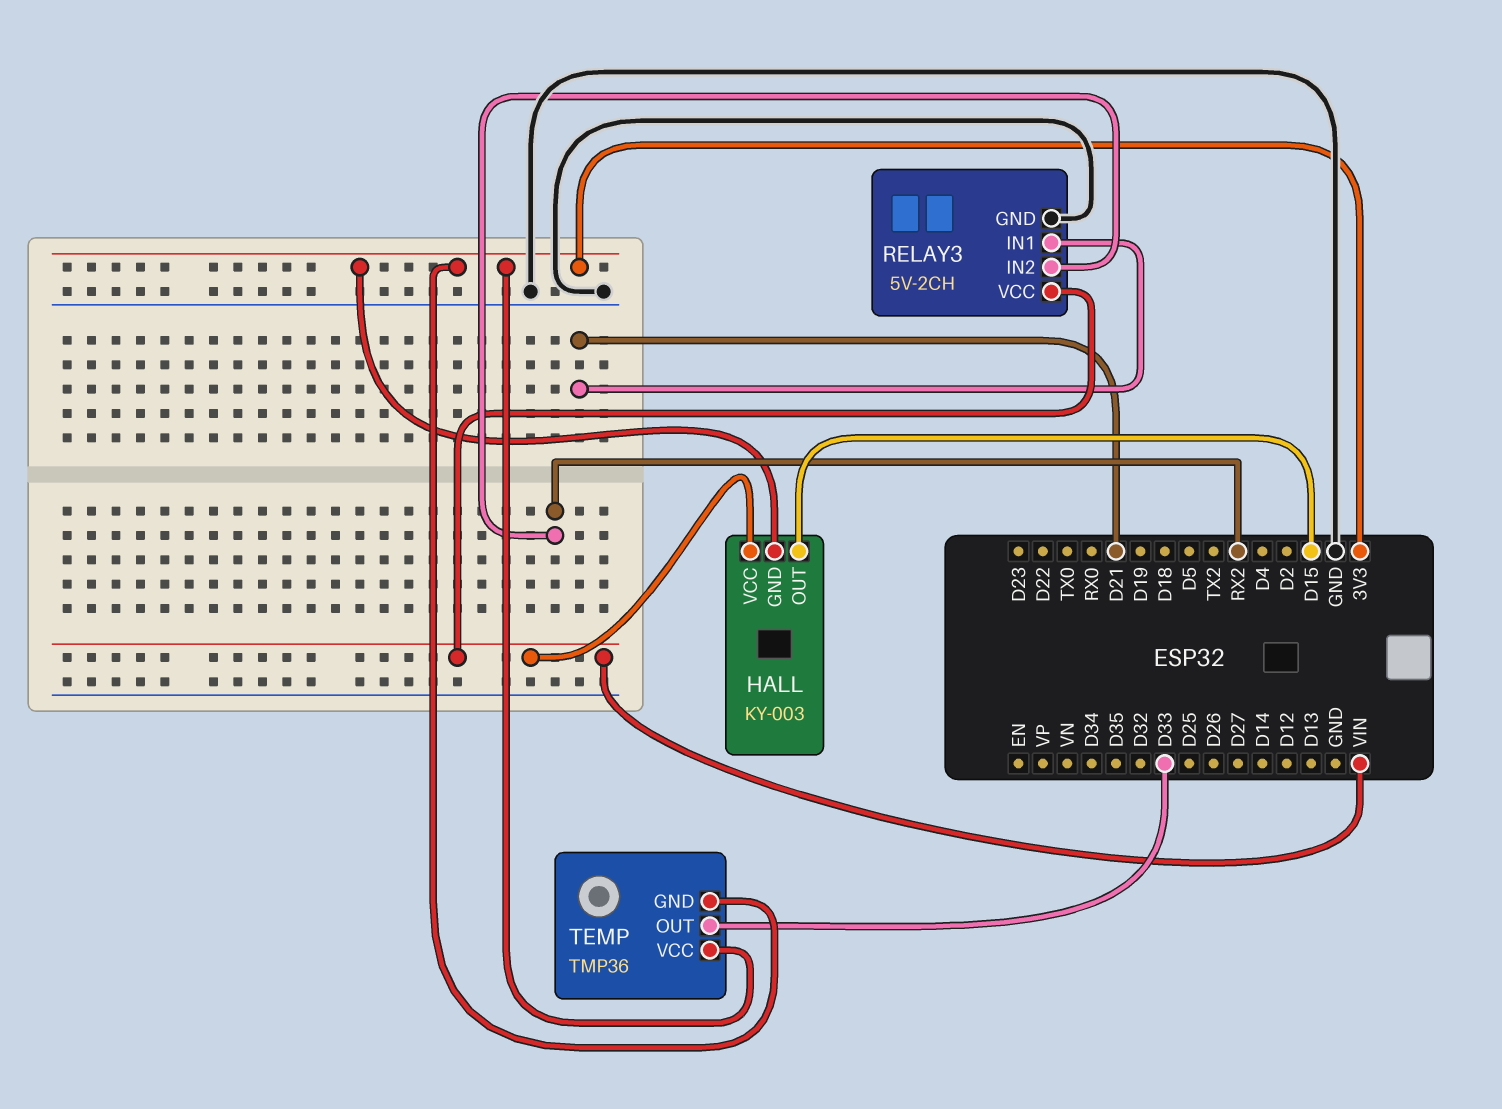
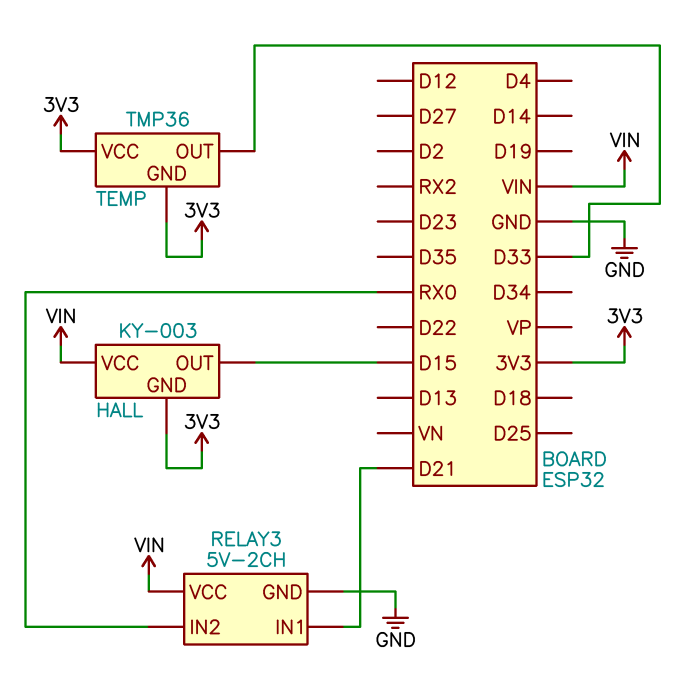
RELAY3 pin IN2: RX2 -> RX0

